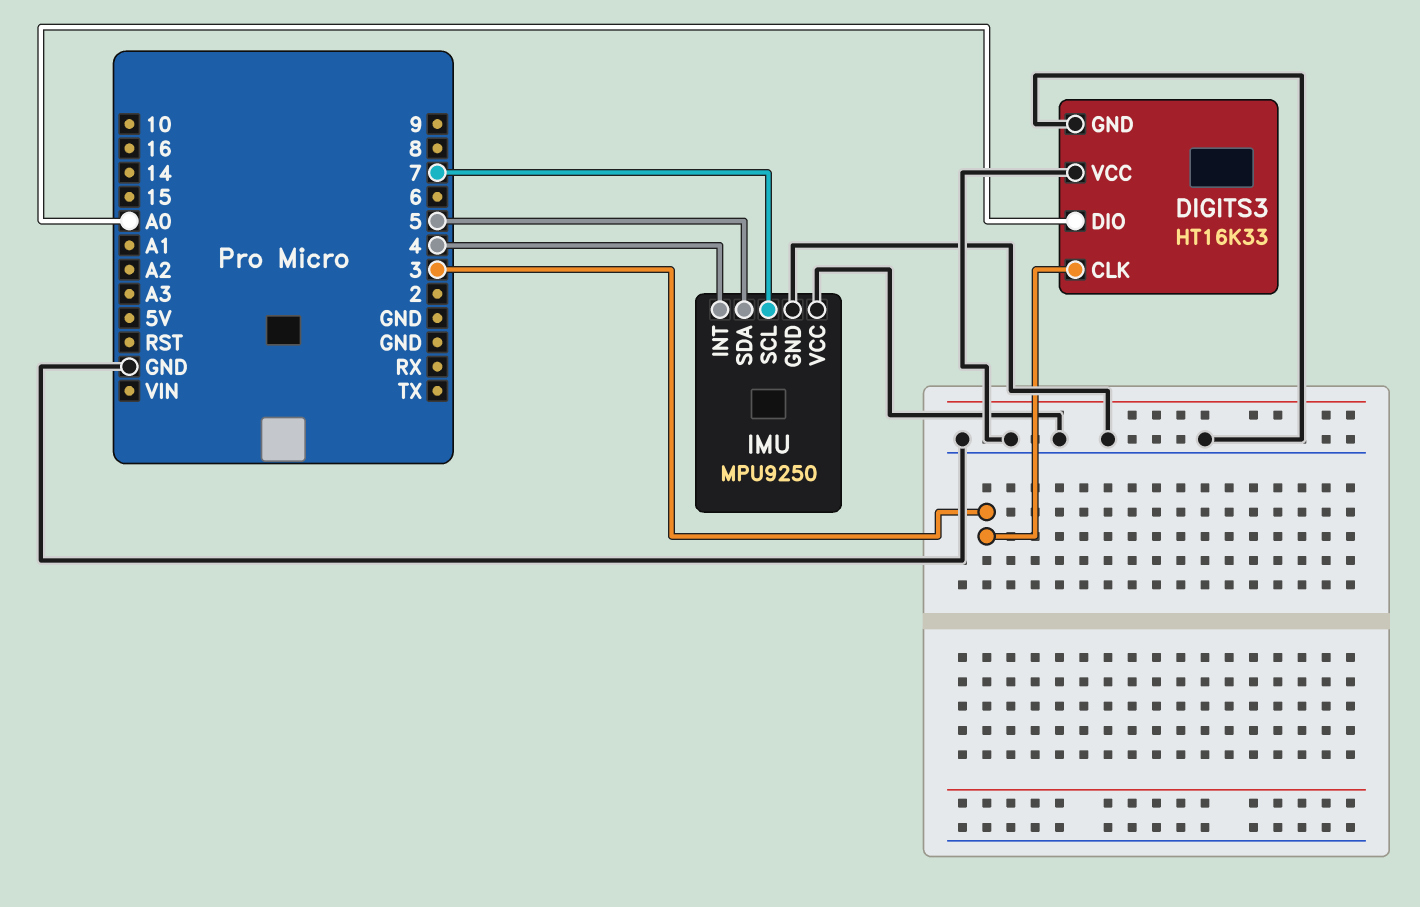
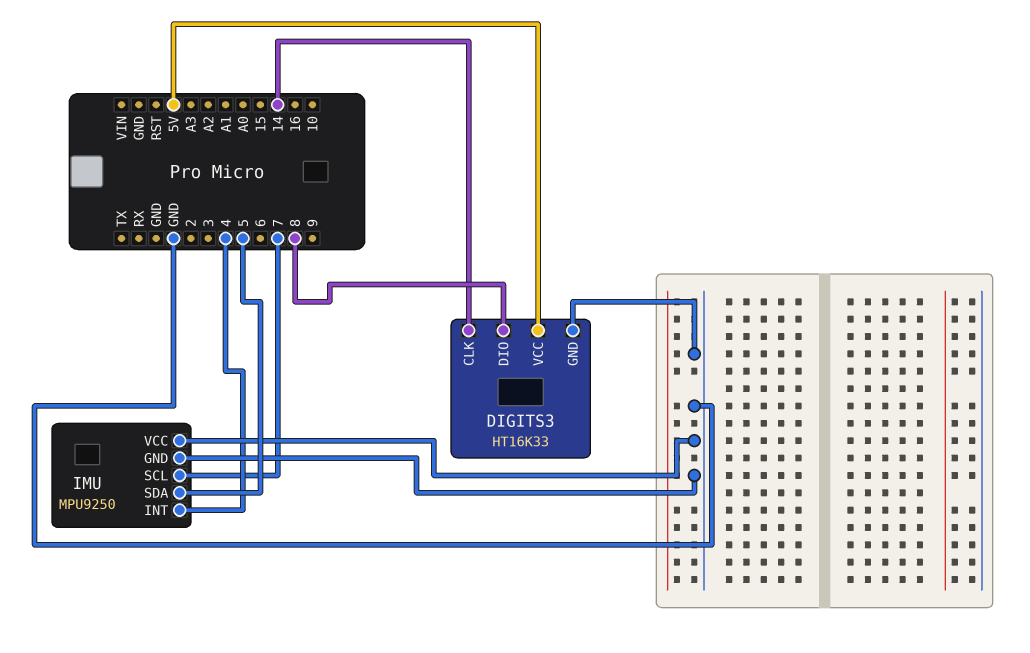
DIGITS3 pin CLK: 3 -> 14
DIGITS3 pin DIO: A0 -> 8
DIGITS3 pin VCC: GND -> 5V

